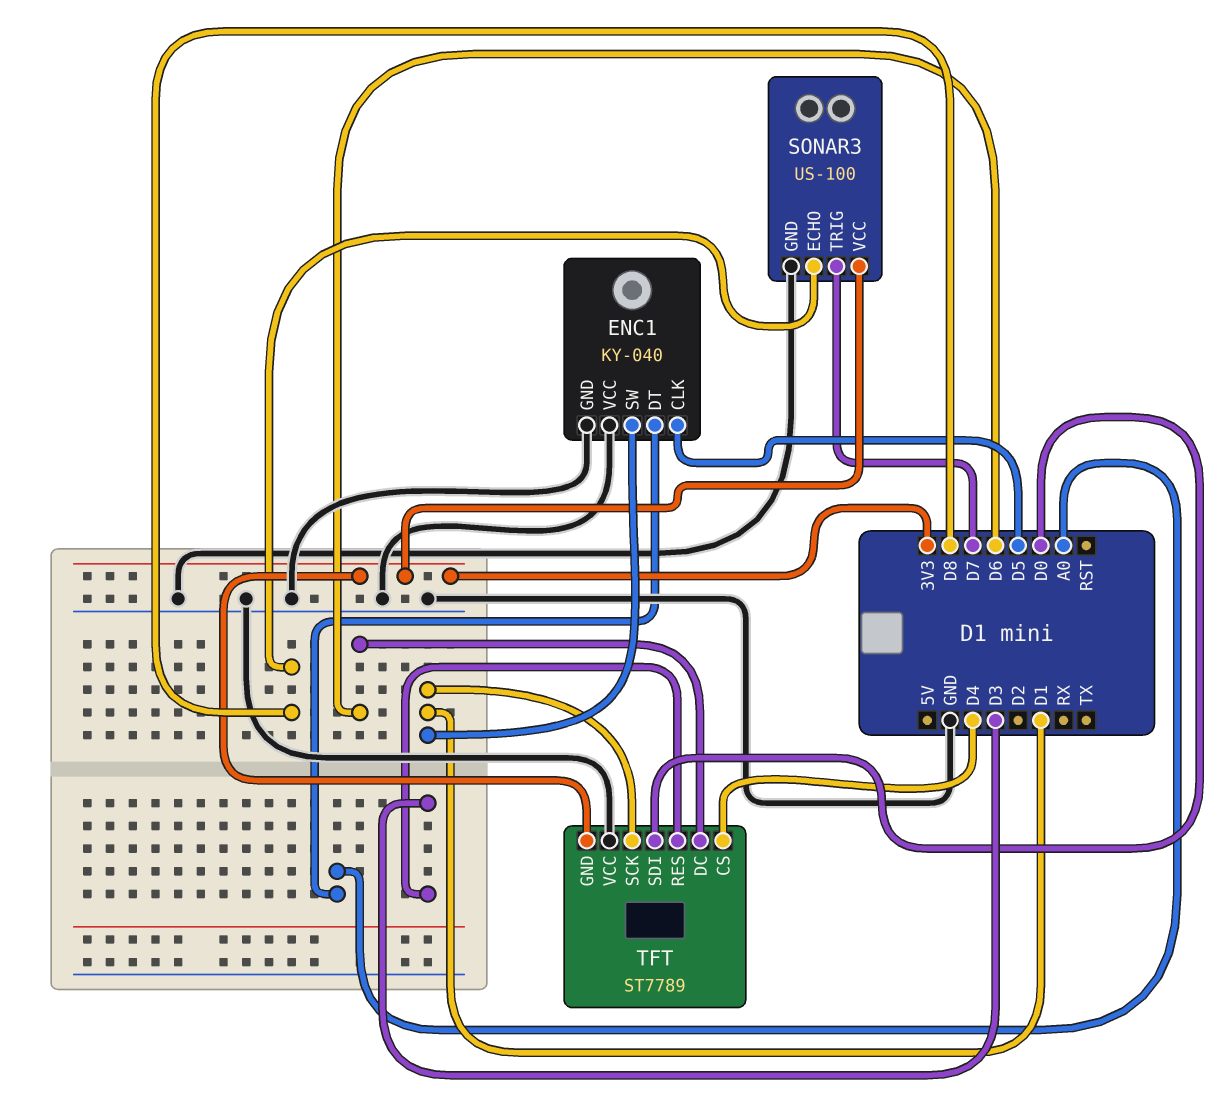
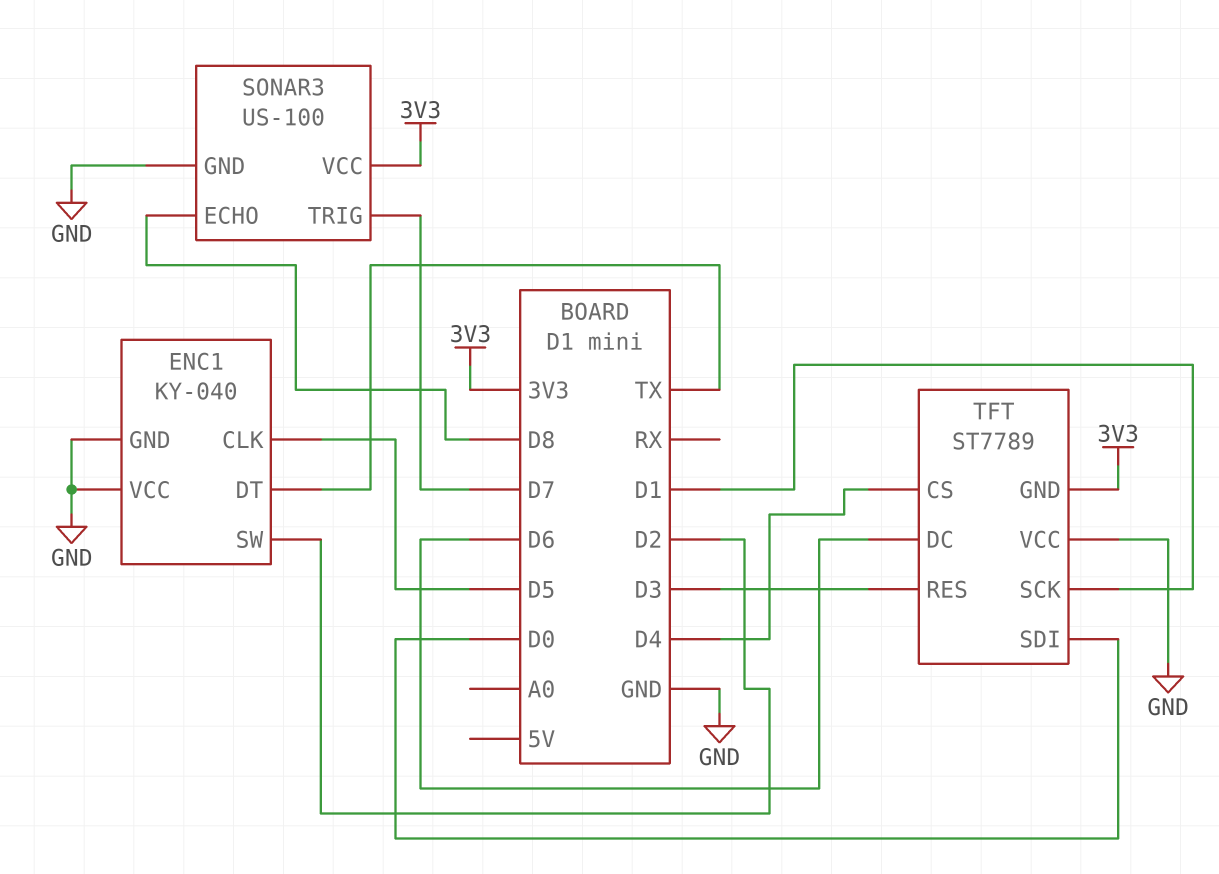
ENC1 pin DT: A0 -> TX
ENC1 pin SW: D1 -> D2

